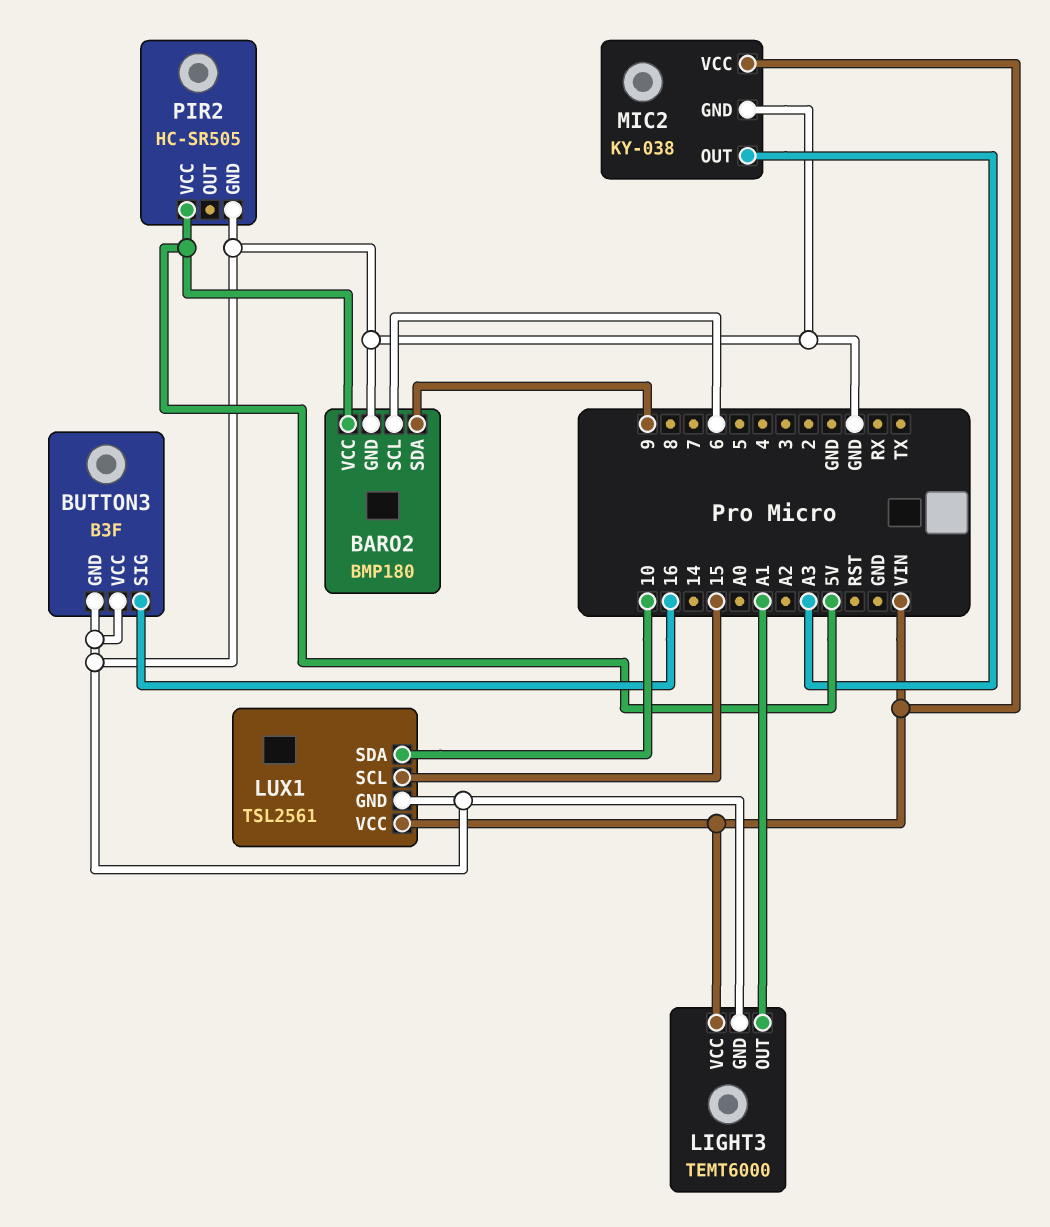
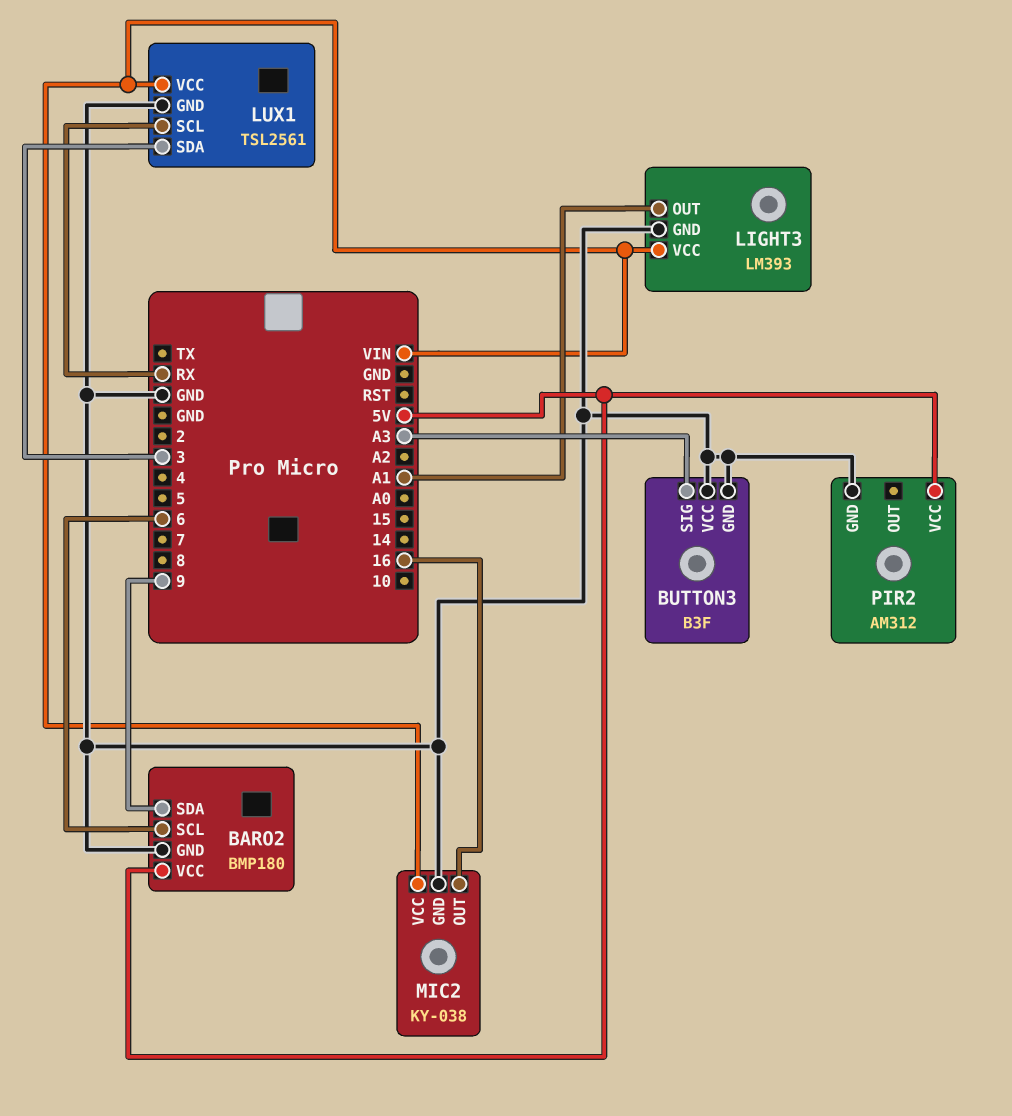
BUTTON3 pin SIG: 16 -> A3
LIGHT3: TEMT6000 -> LM393
LUX1 pin SCL: 15 -> RX
LUX1 pin SDA: 10 -> 3
MIC2 pin OUT: A3 -> 16
PIR2: HC-SR505 -> AM312

